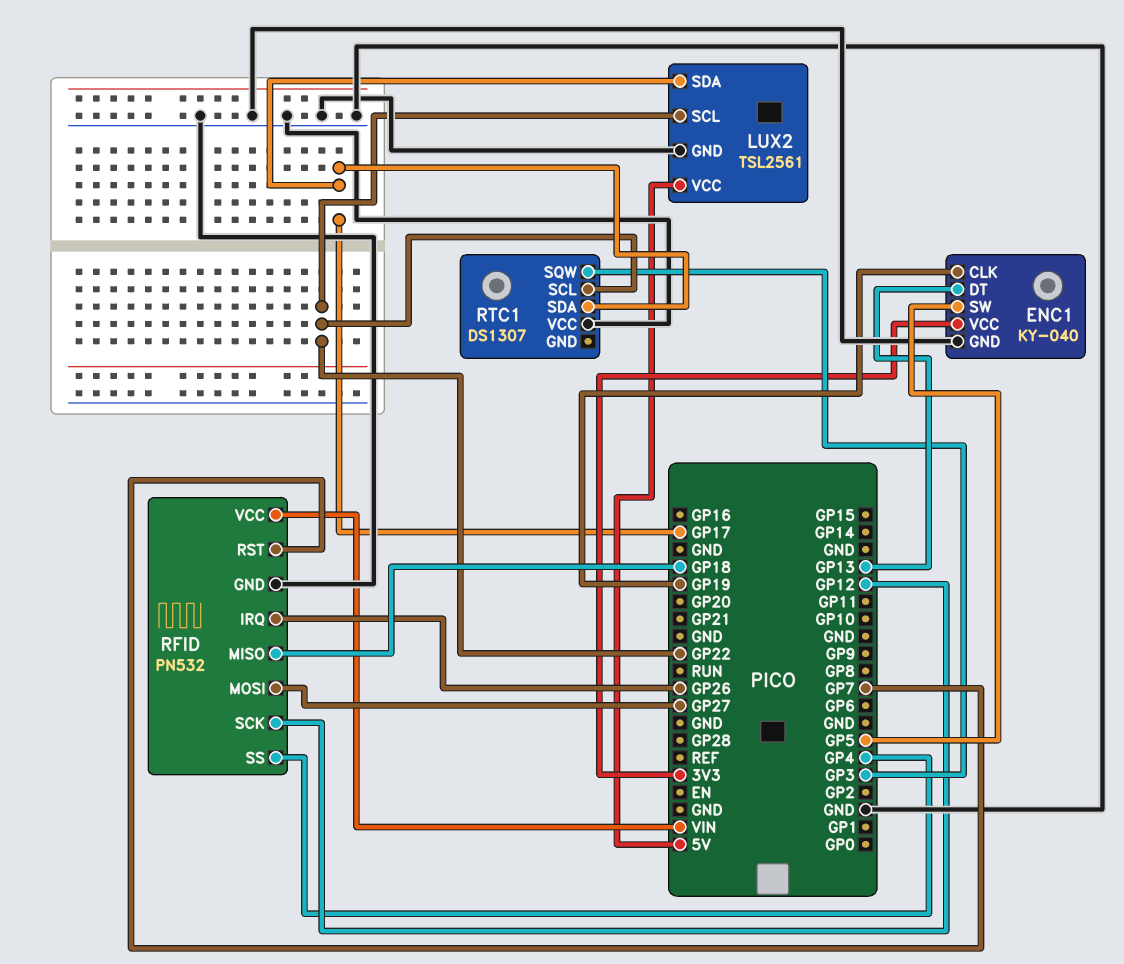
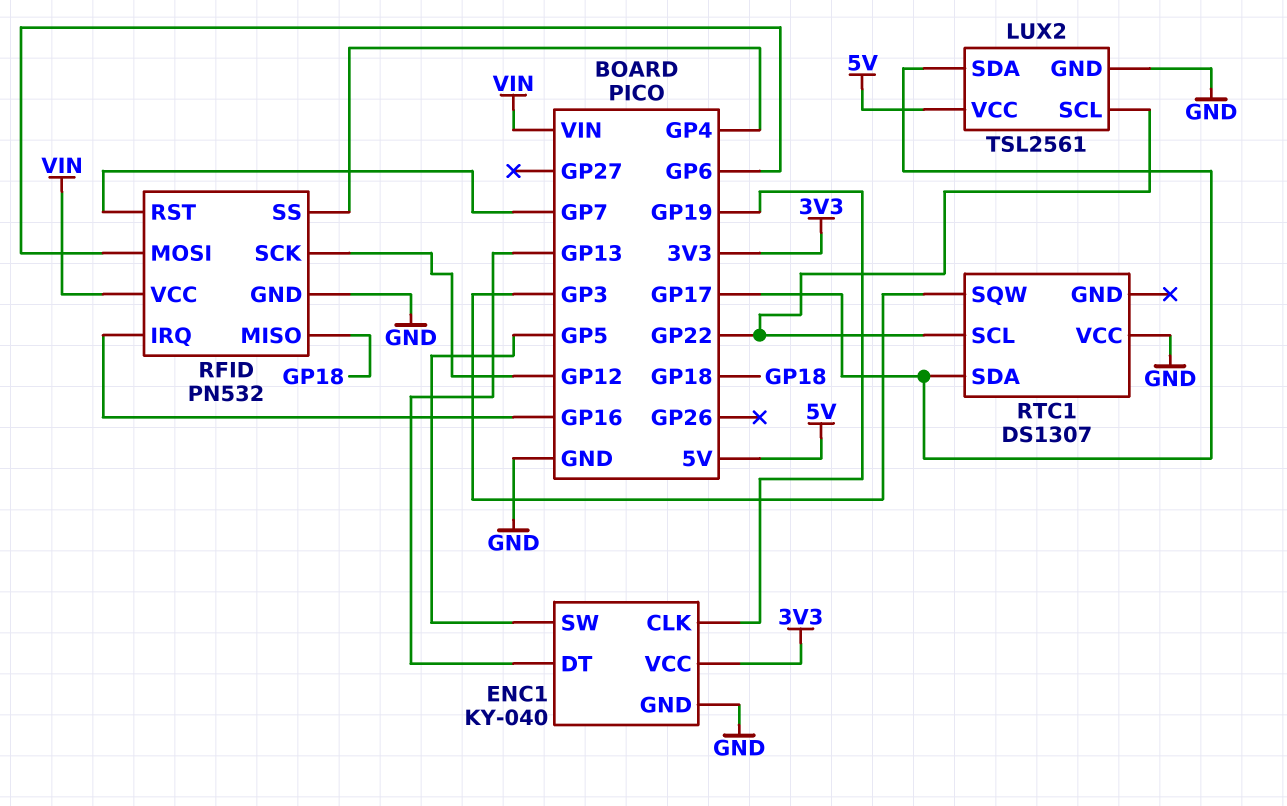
RFID pin IRQ: GP26 -> GP16
RFID pin MOSI: GP27 -> GP6

